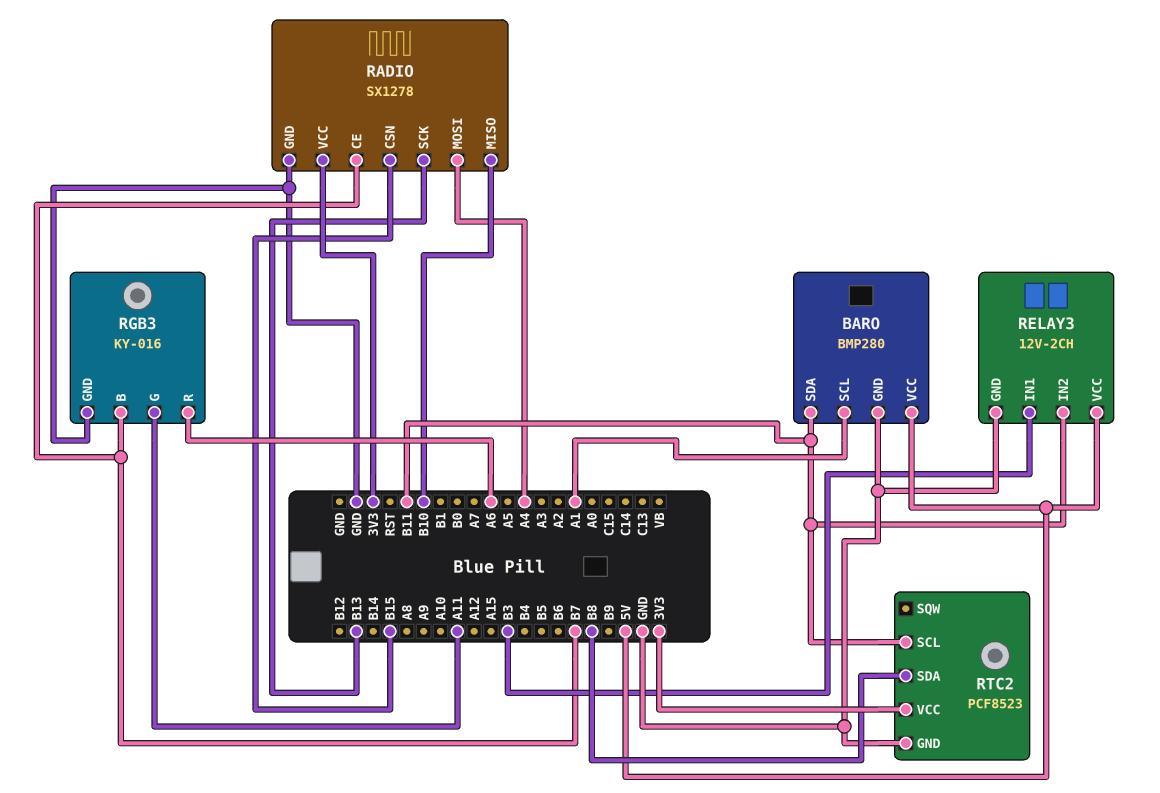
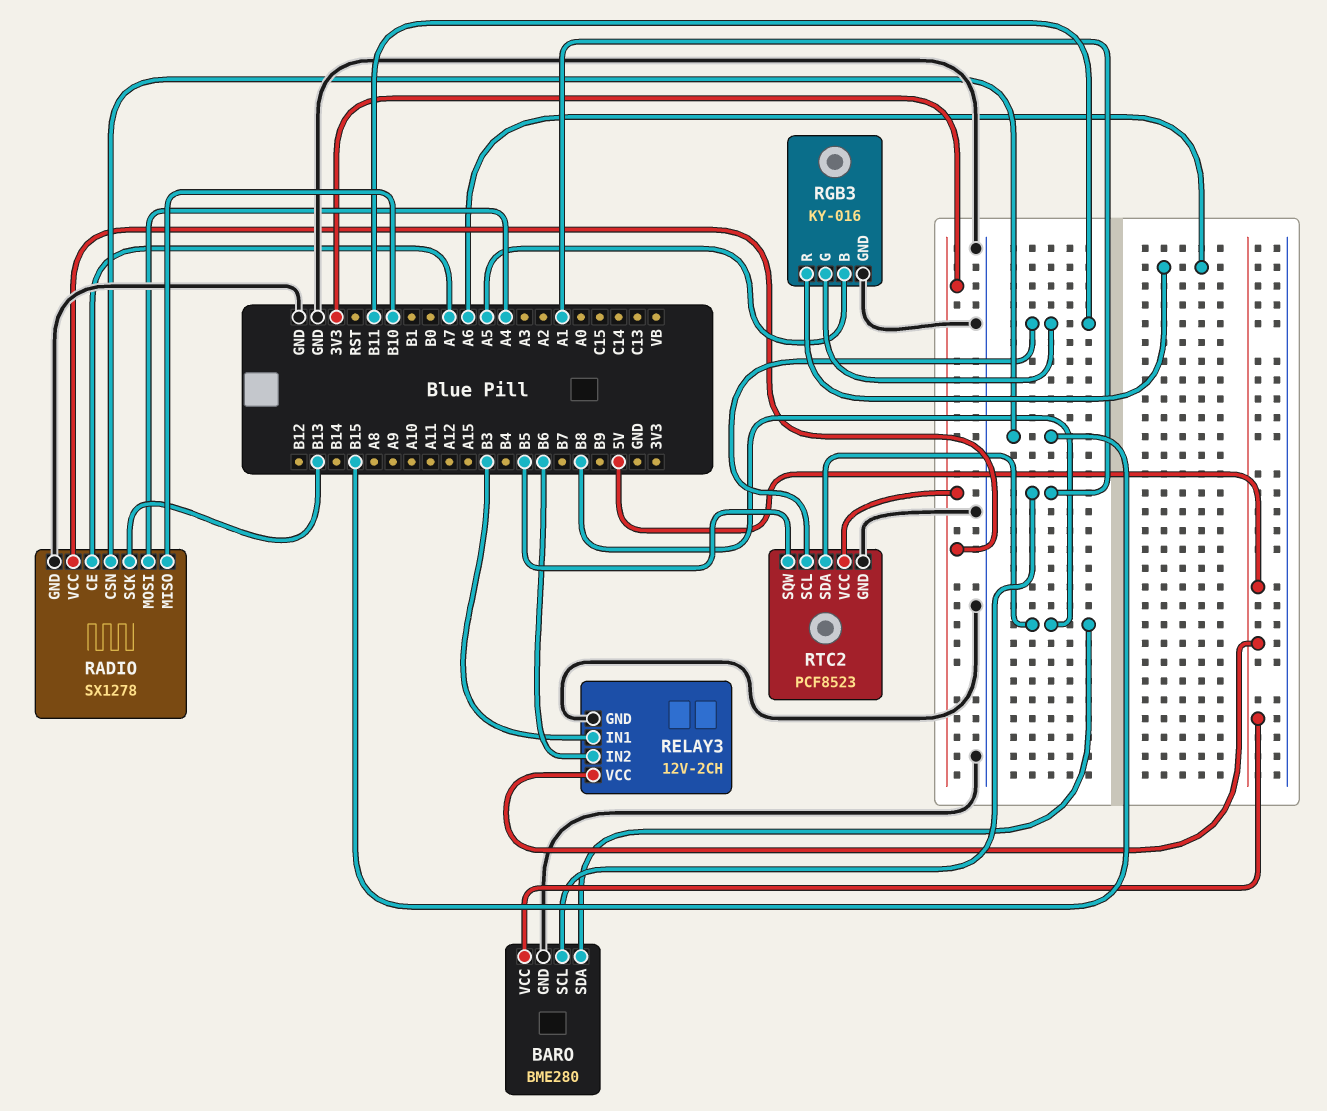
BARO: BMP280 -> BME280
BARO pin SDA: B11 -> B8
RADIO pin CE: B7 -> A7
RELAY3 pin IN2: B11 -> B6
RGB3 pin B: B7 -> A5
RGB3 pin G: A11 -> B11
RTC2 pin SQW: none -> B5

